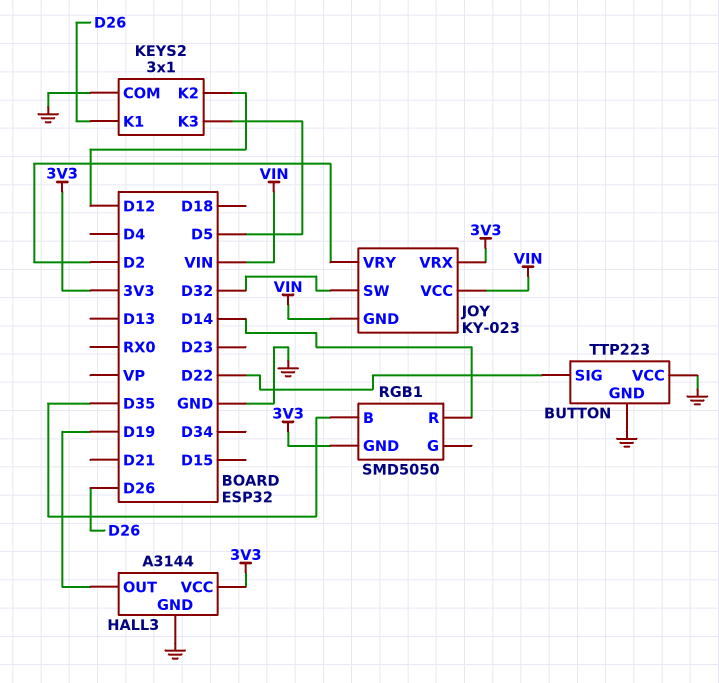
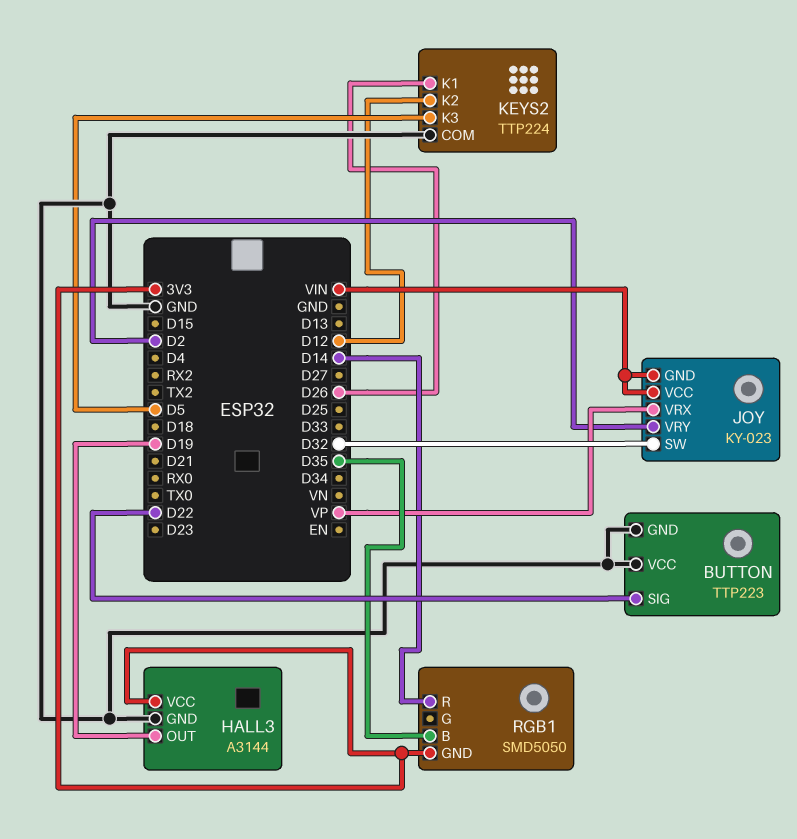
JOY pin VRX: 3V3 -> VP
KEYS2: 3x1 -> TTP224

